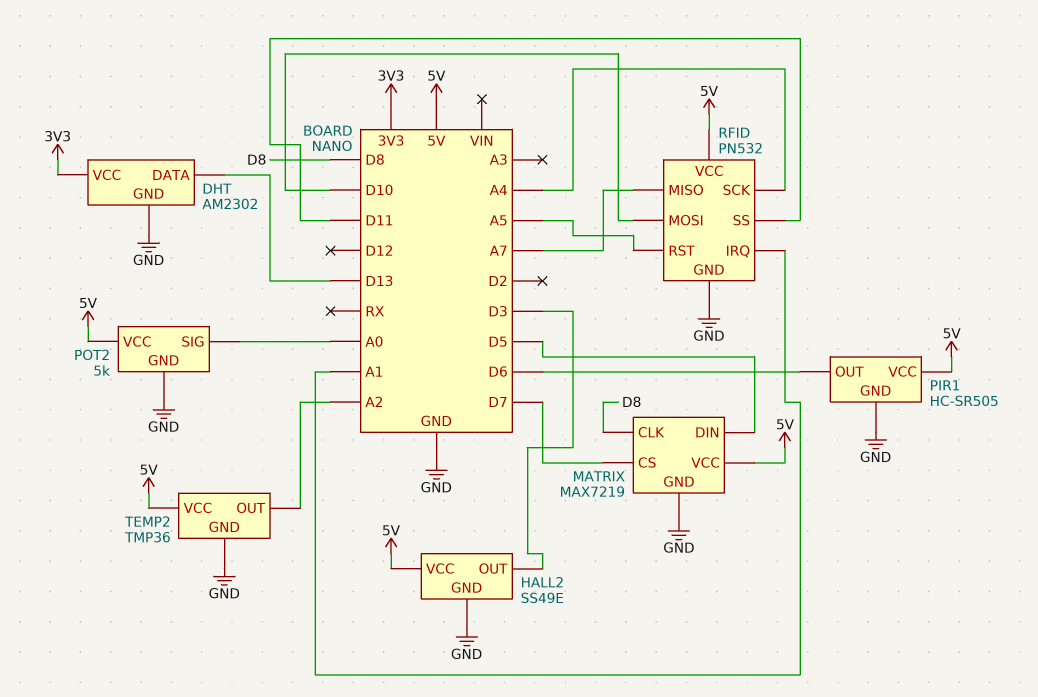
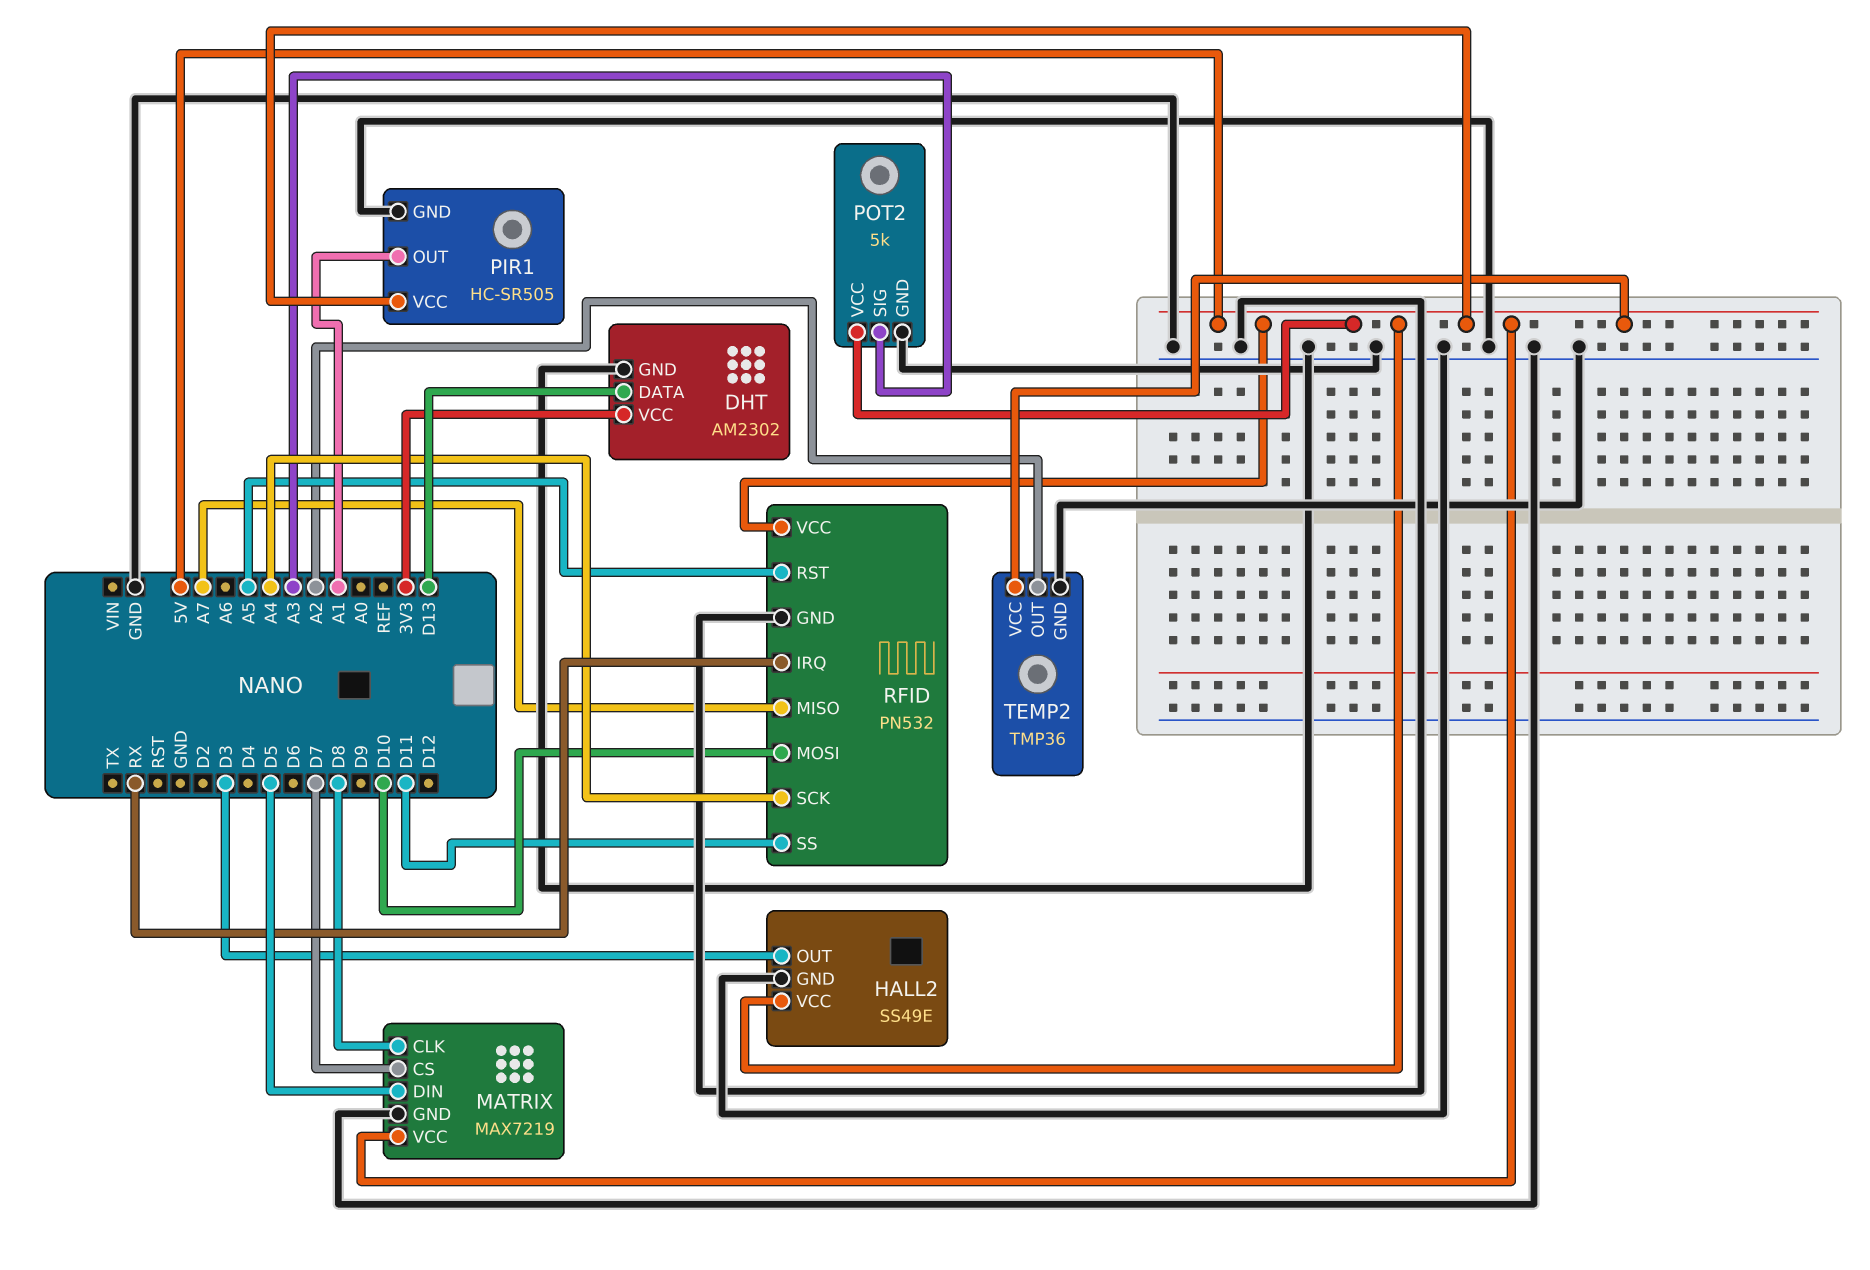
PIR1 pin OUT: D6 -> A1
POT2 pin SIG: A0 -> A3
RFID pin IRQ: A1 -> RX

